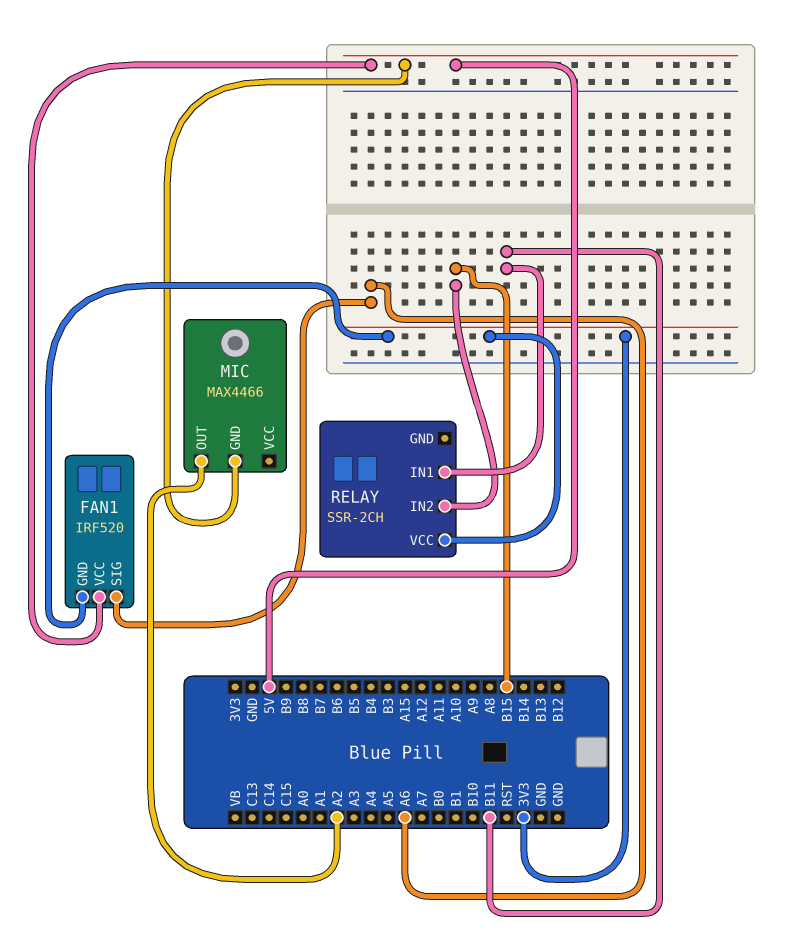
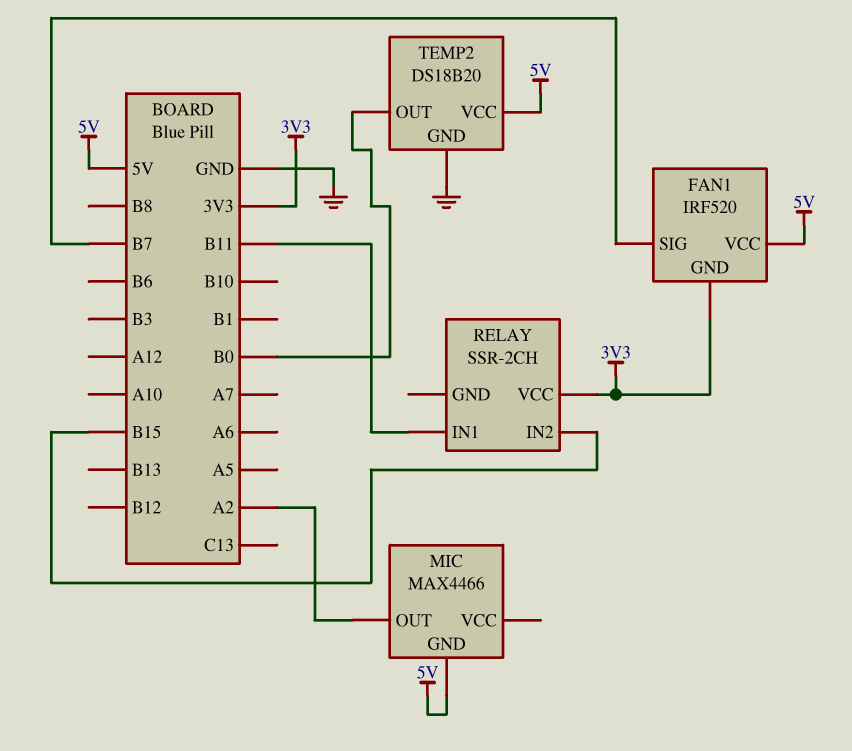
FAN1 pin SIG: A6 -> B7
TEMP2: none -> DS18B20
TEMP2 pin GND: none -> GND
TEMP2 pin OUT: none -> B0
TEMP2 pin VCC: none -> 5V

